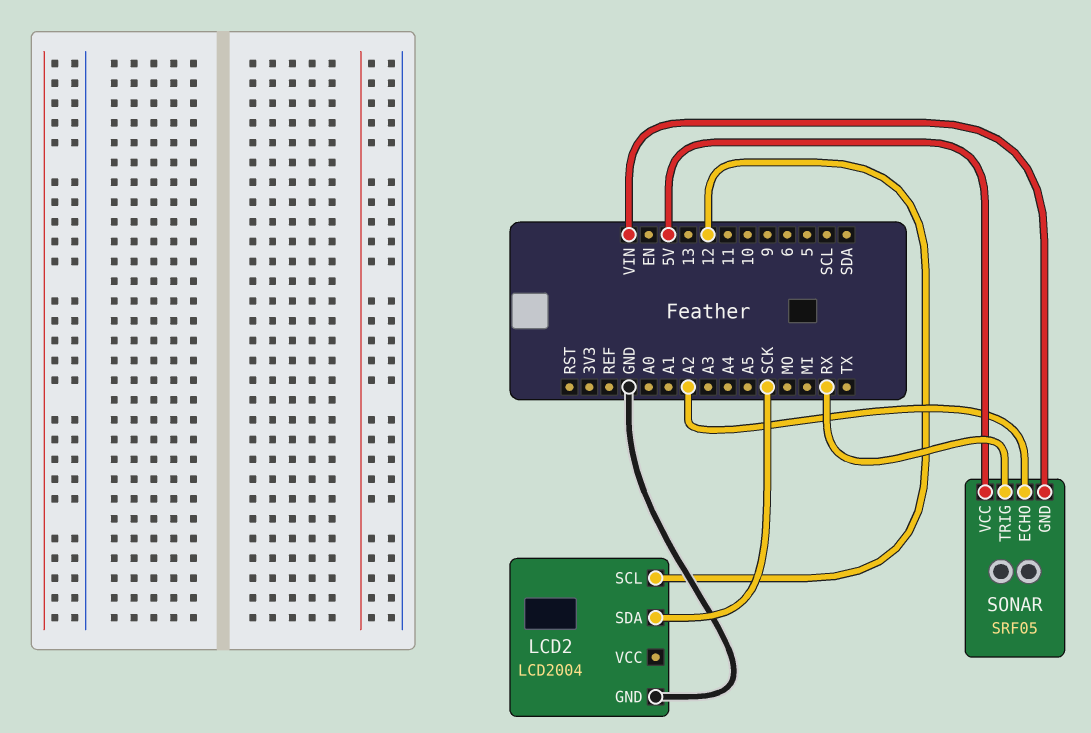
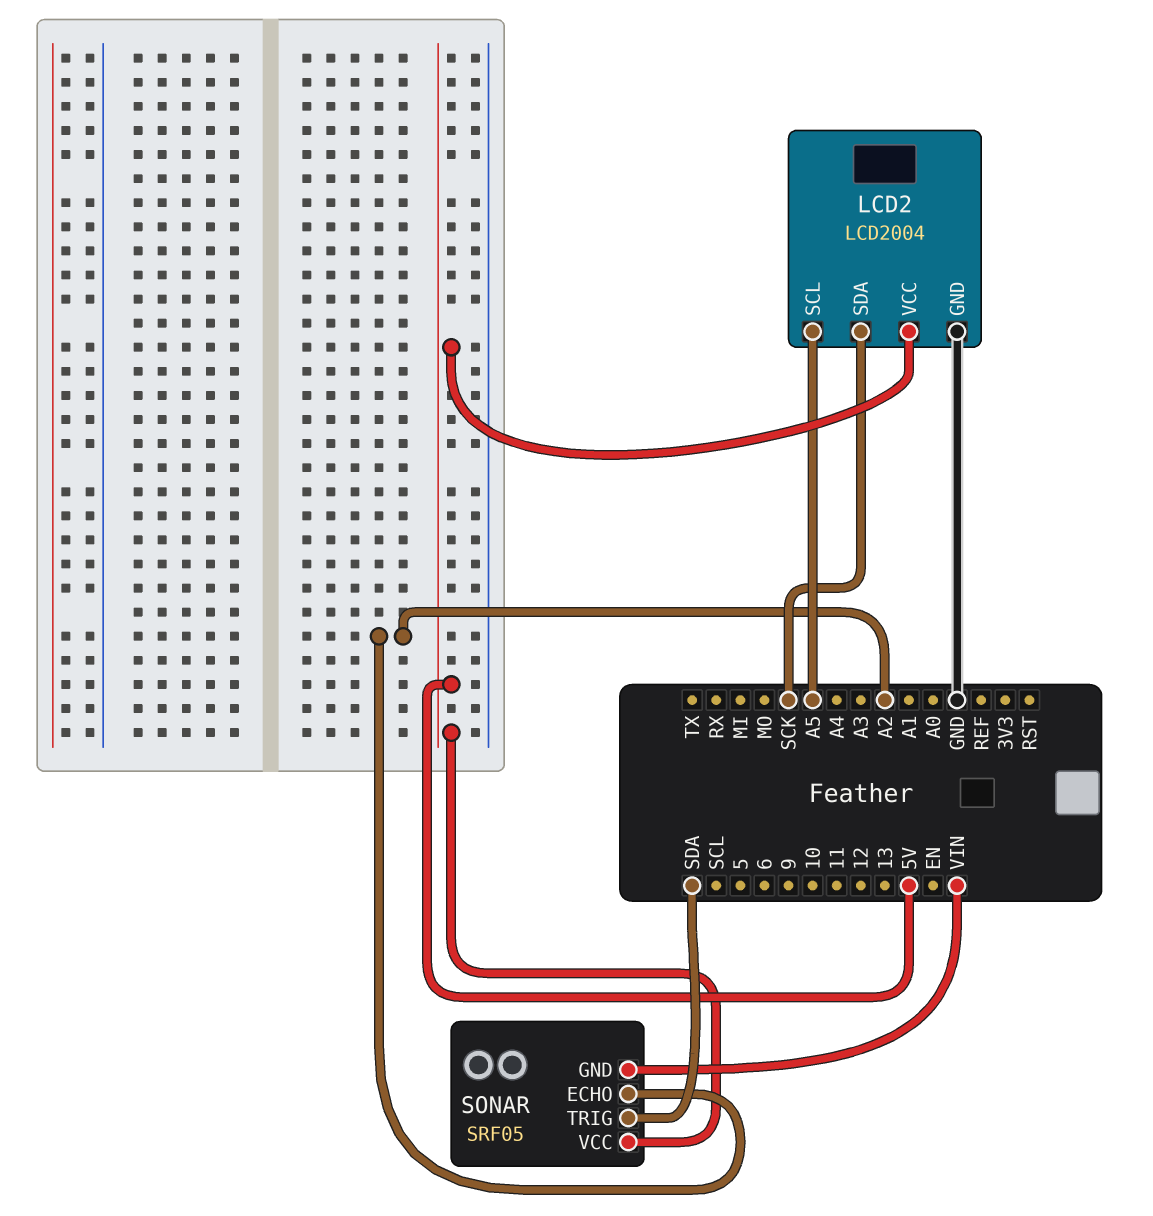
LCD2 pin SCL: 12 -> A5
LCD2 pin VCC: none -> 5V
SONAR pin TRIG: RX -> SDA

